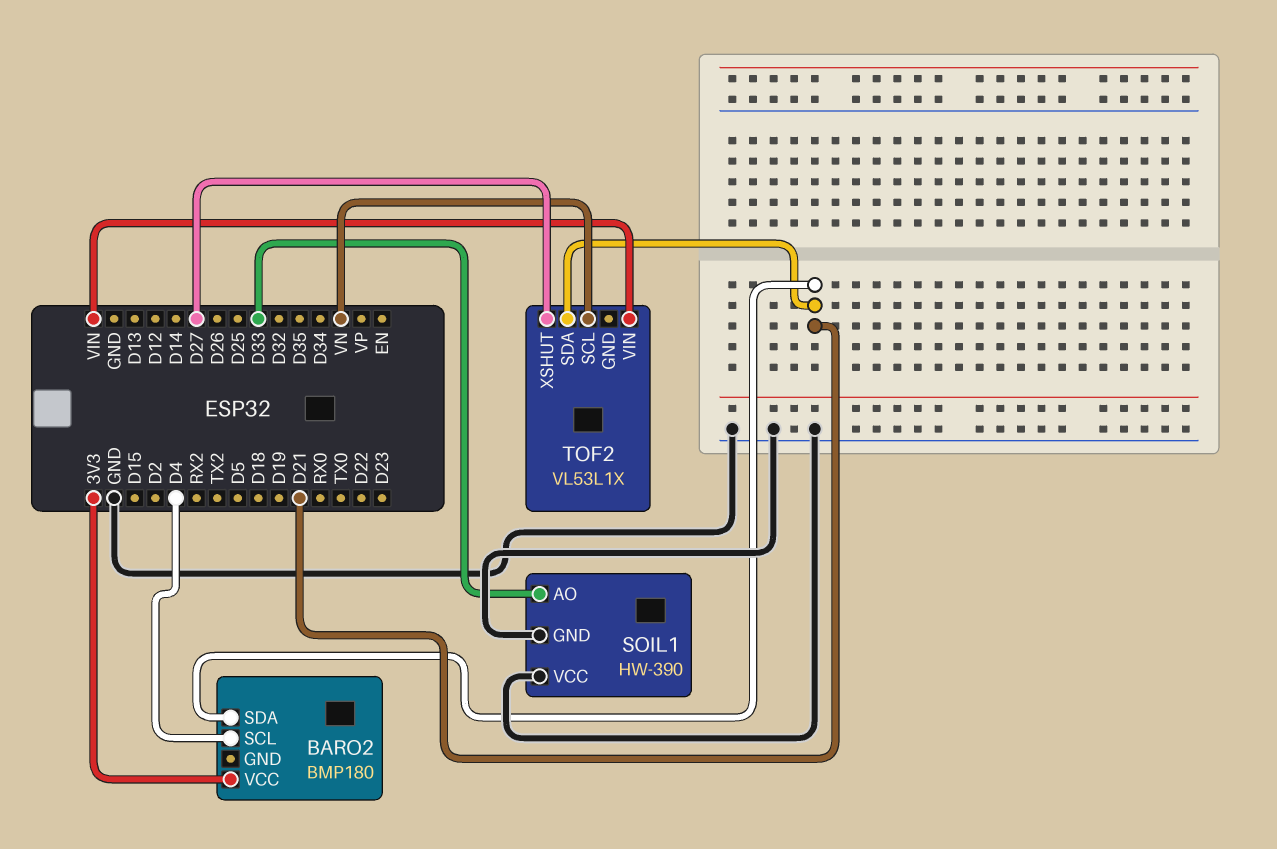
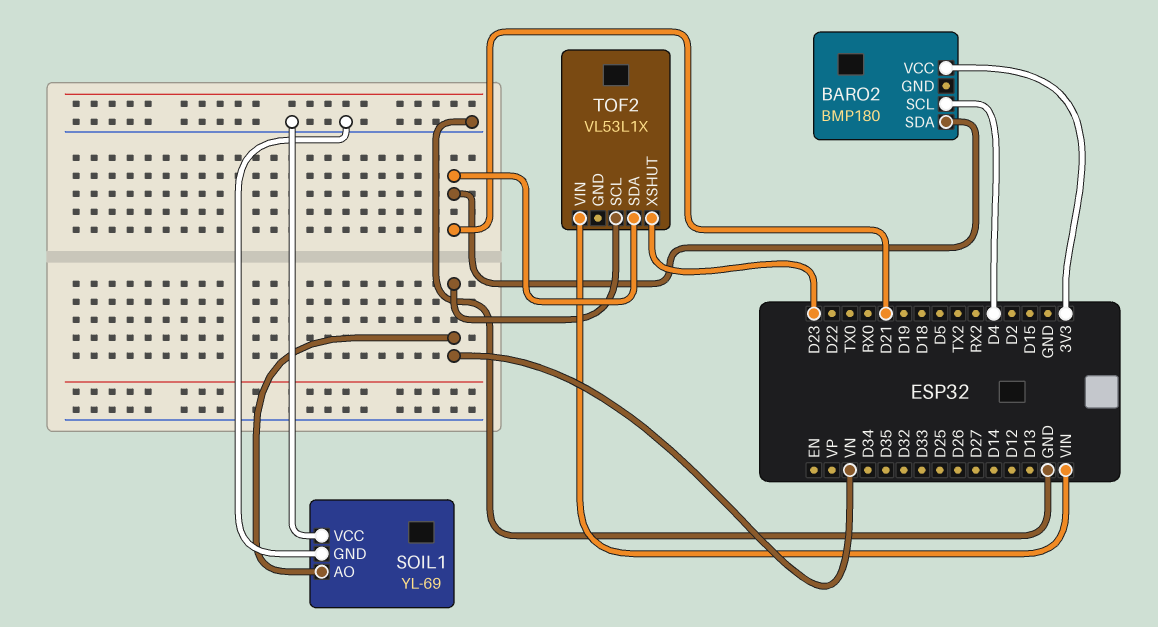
SOIL1: HW-390 -> YL-69
SOIL1 pin AO: D33 -> VN
TOF2 pin XSHUT: D27 -> D23

